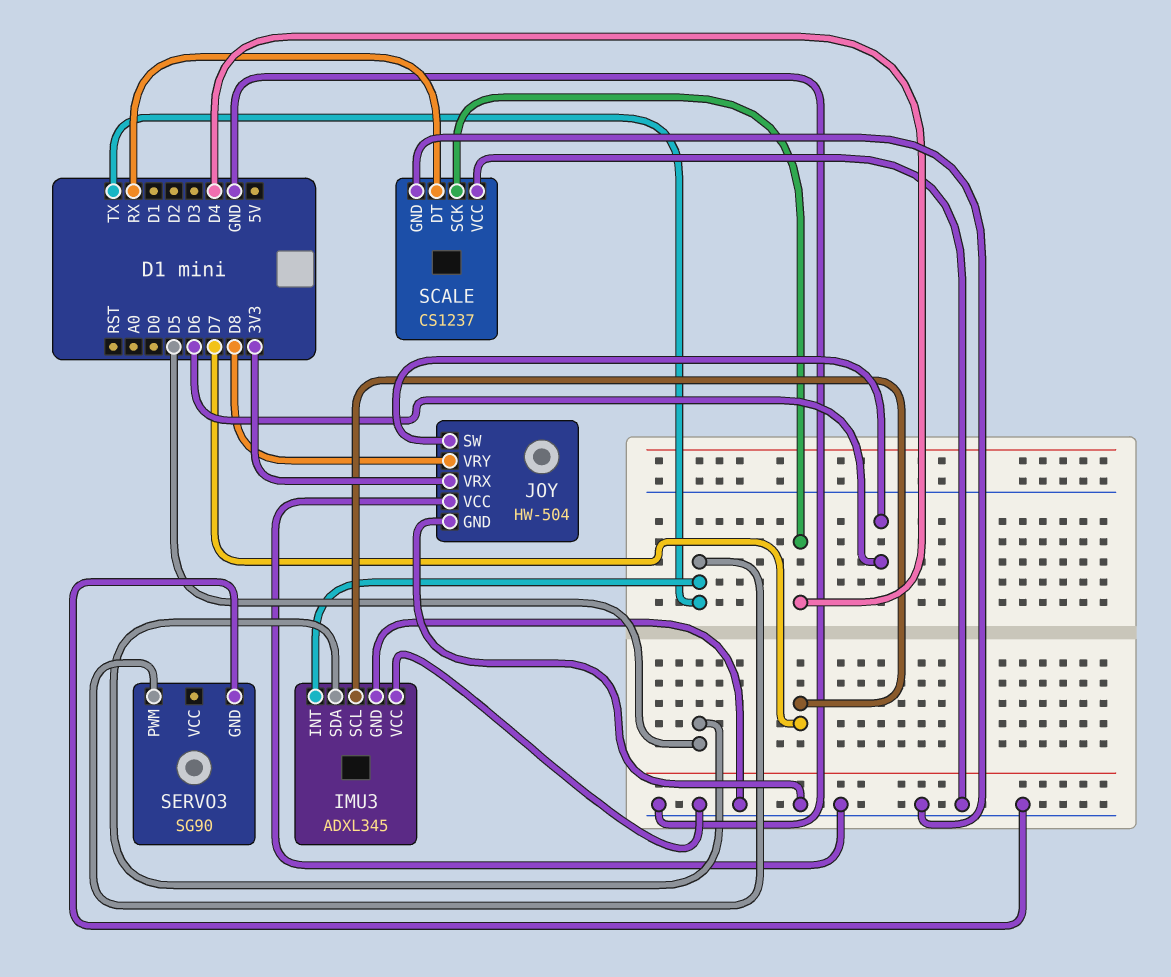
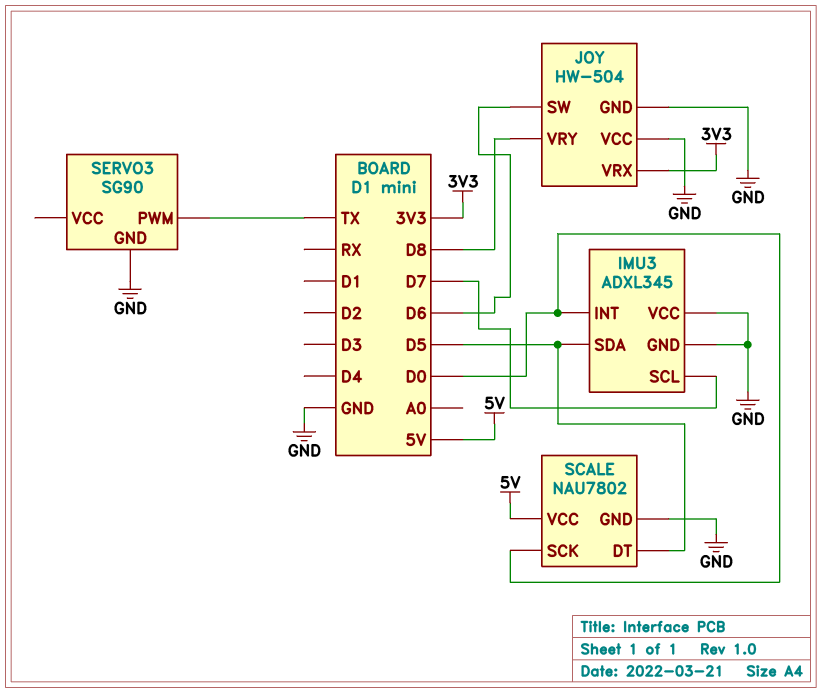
IMU3 pin INT: TX -> D0
SCALE: CS1237 -> NAU7802
SCALE pin DT: RX -> D5
SCALE pin SCK: D4 -> D0
SCALE pin VCC: GND -> 5V

